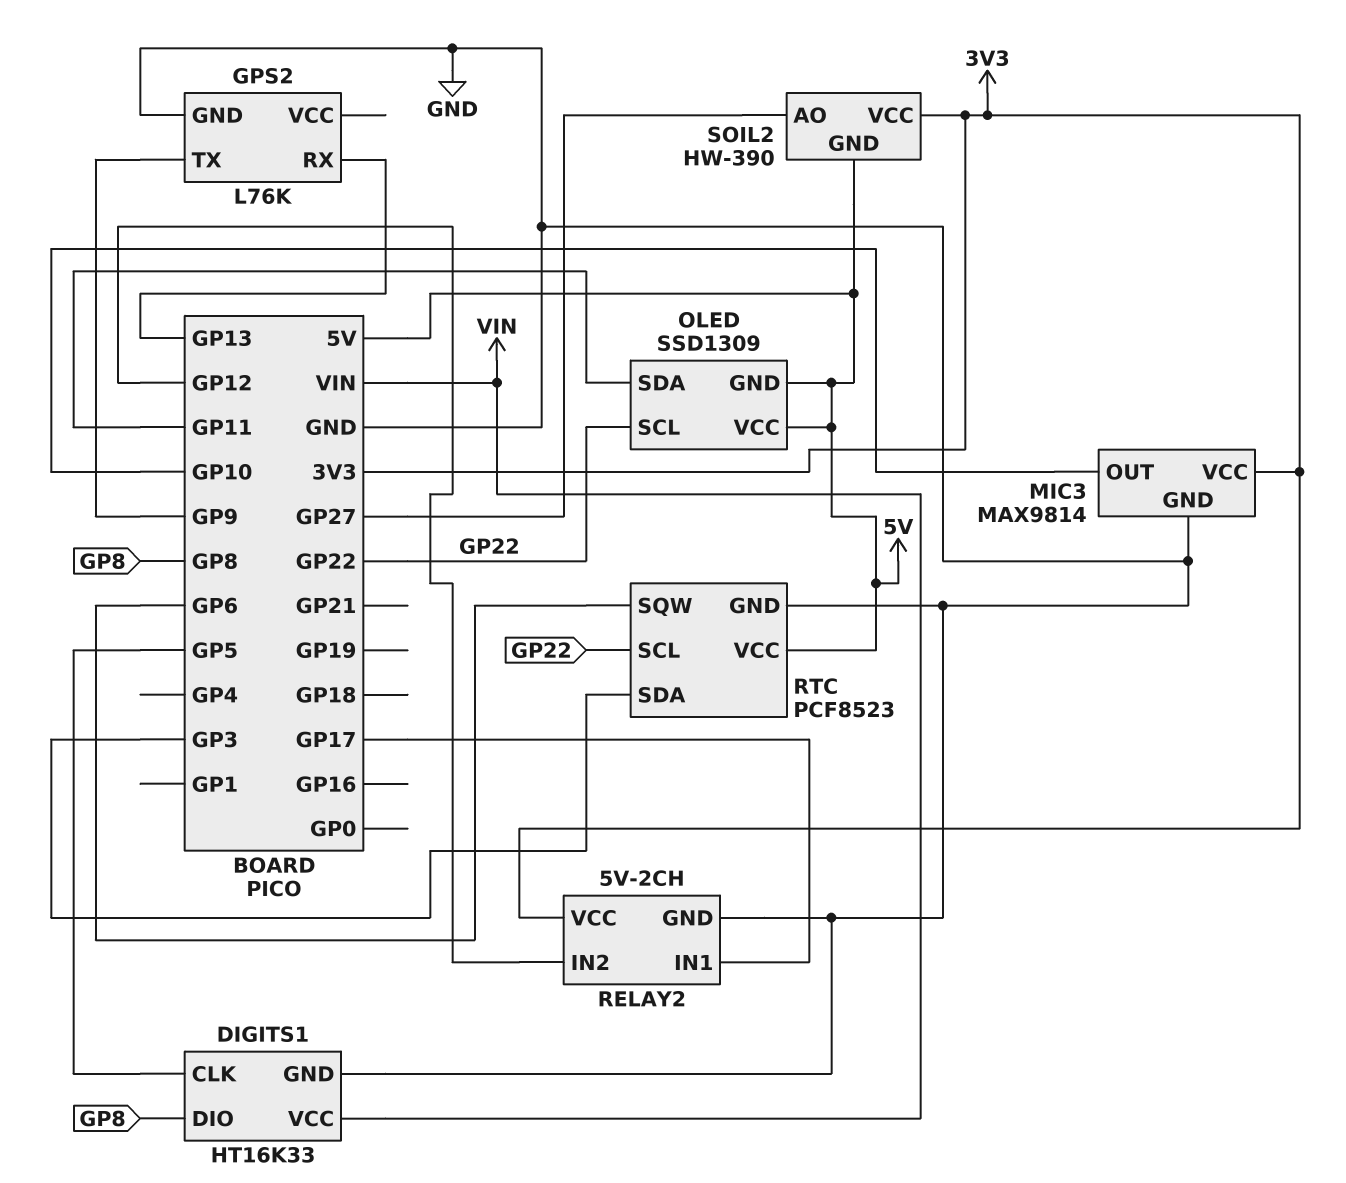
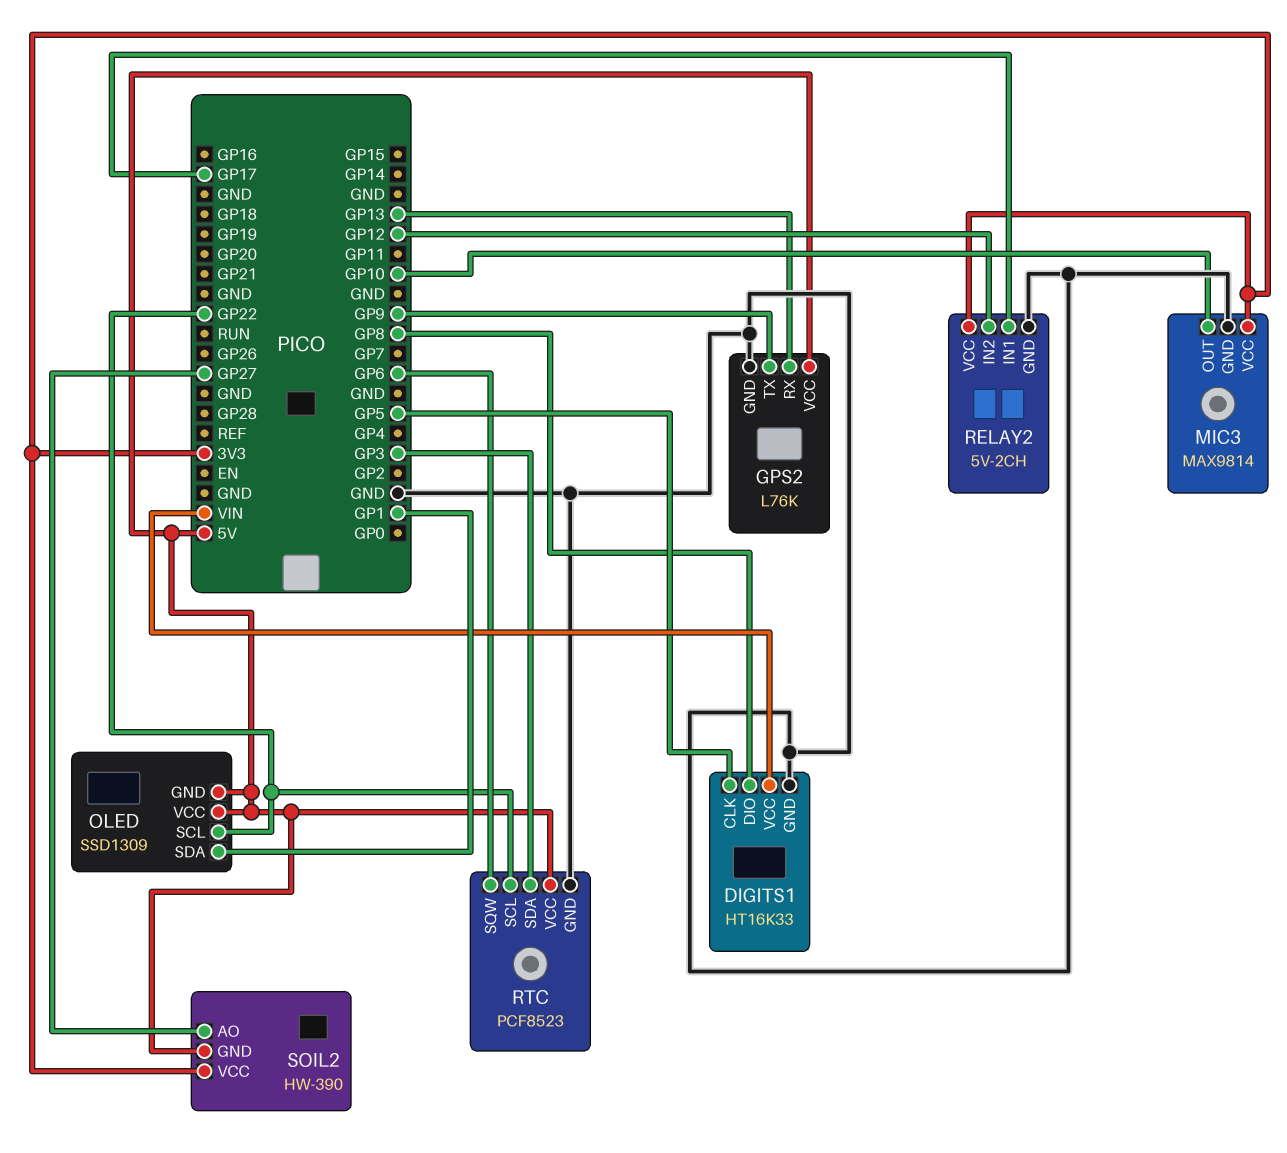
GPS2 pin VCC: none -> 5V
OLED pin SDA: GP11 -> GP1

